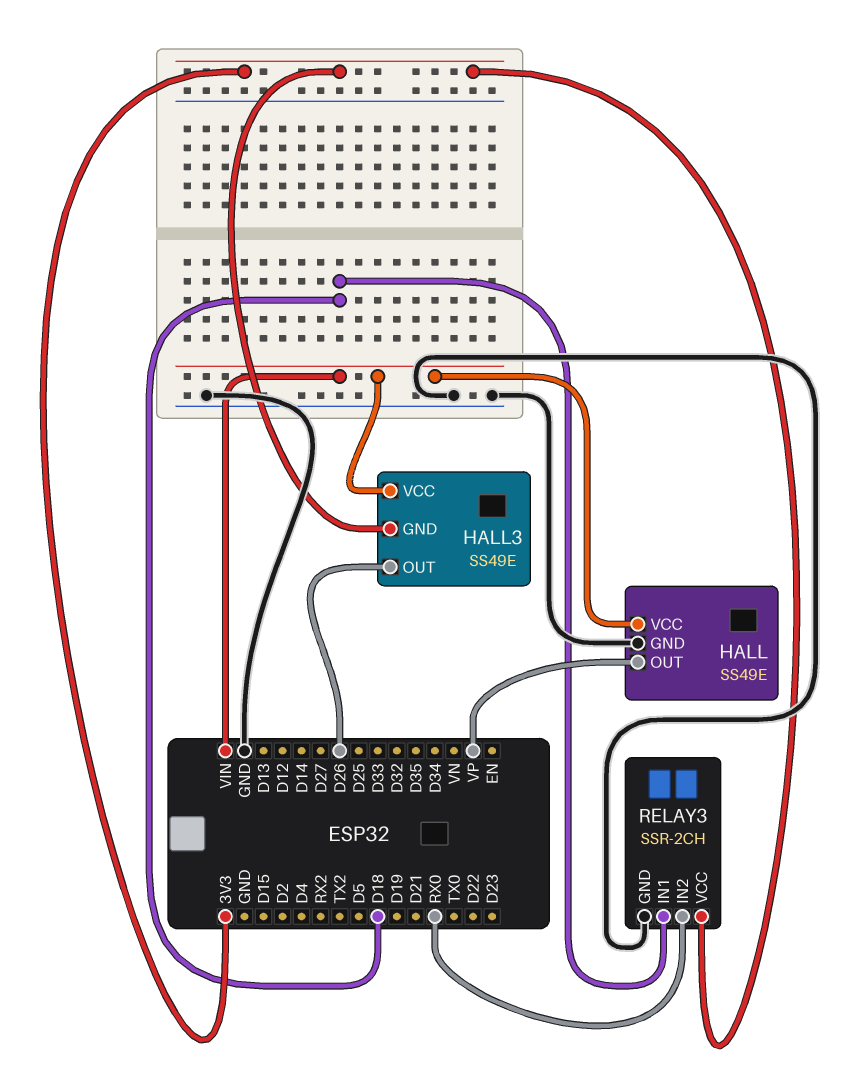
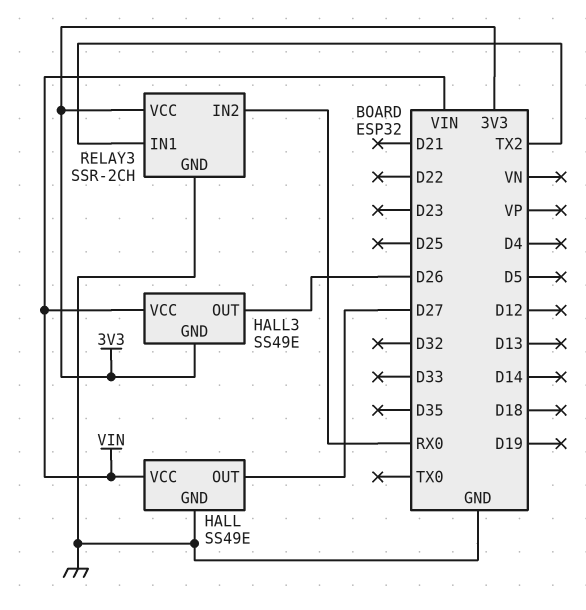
HALL pin OUT: VP -> D27
RELAY3 pin IN1: D18 -> TX2

